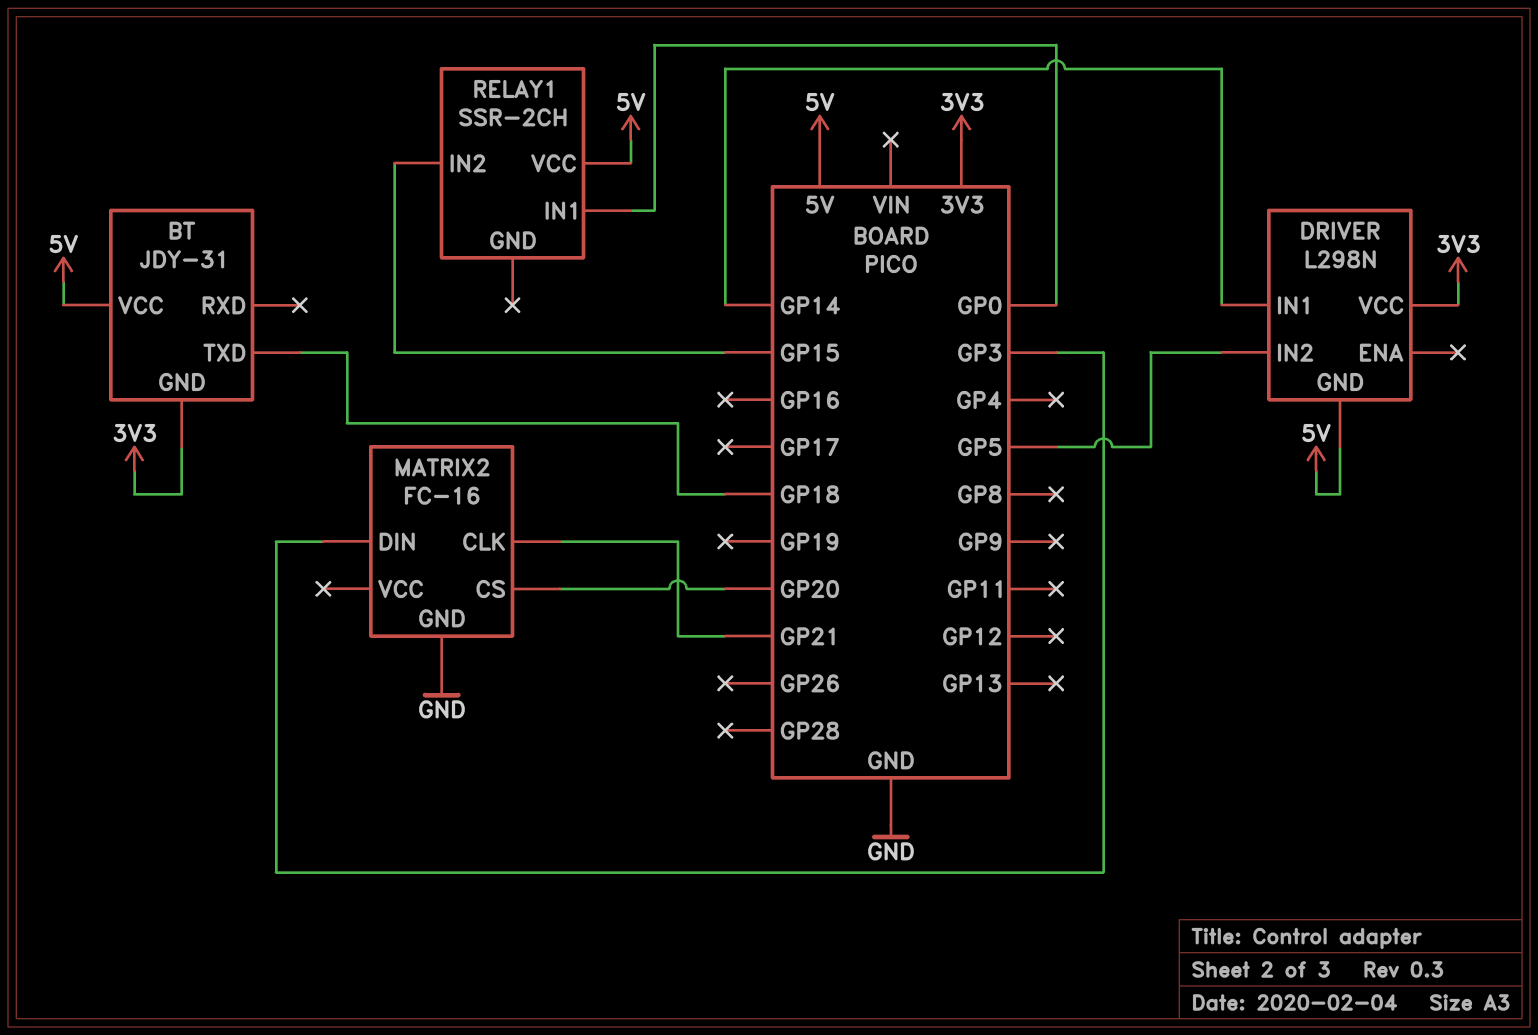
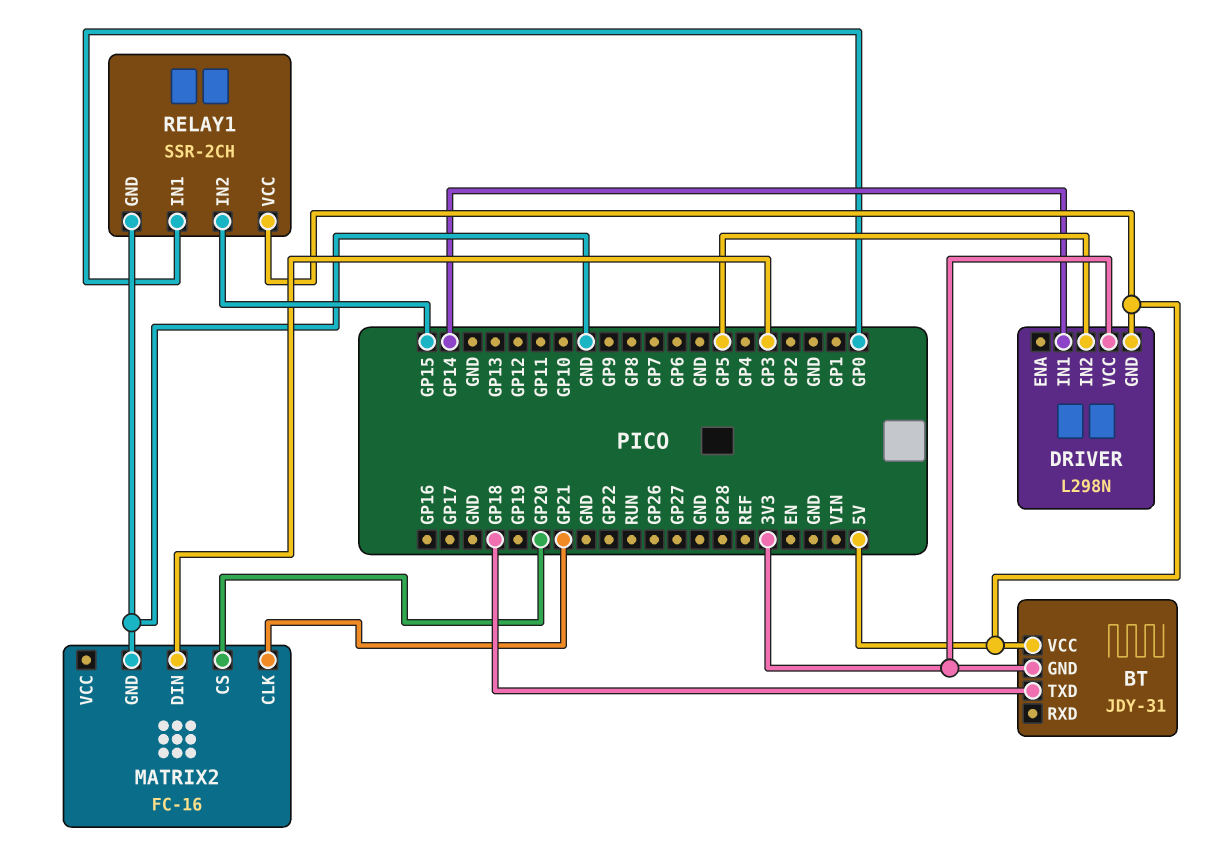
RELAY1 pin GND: none -> GND

